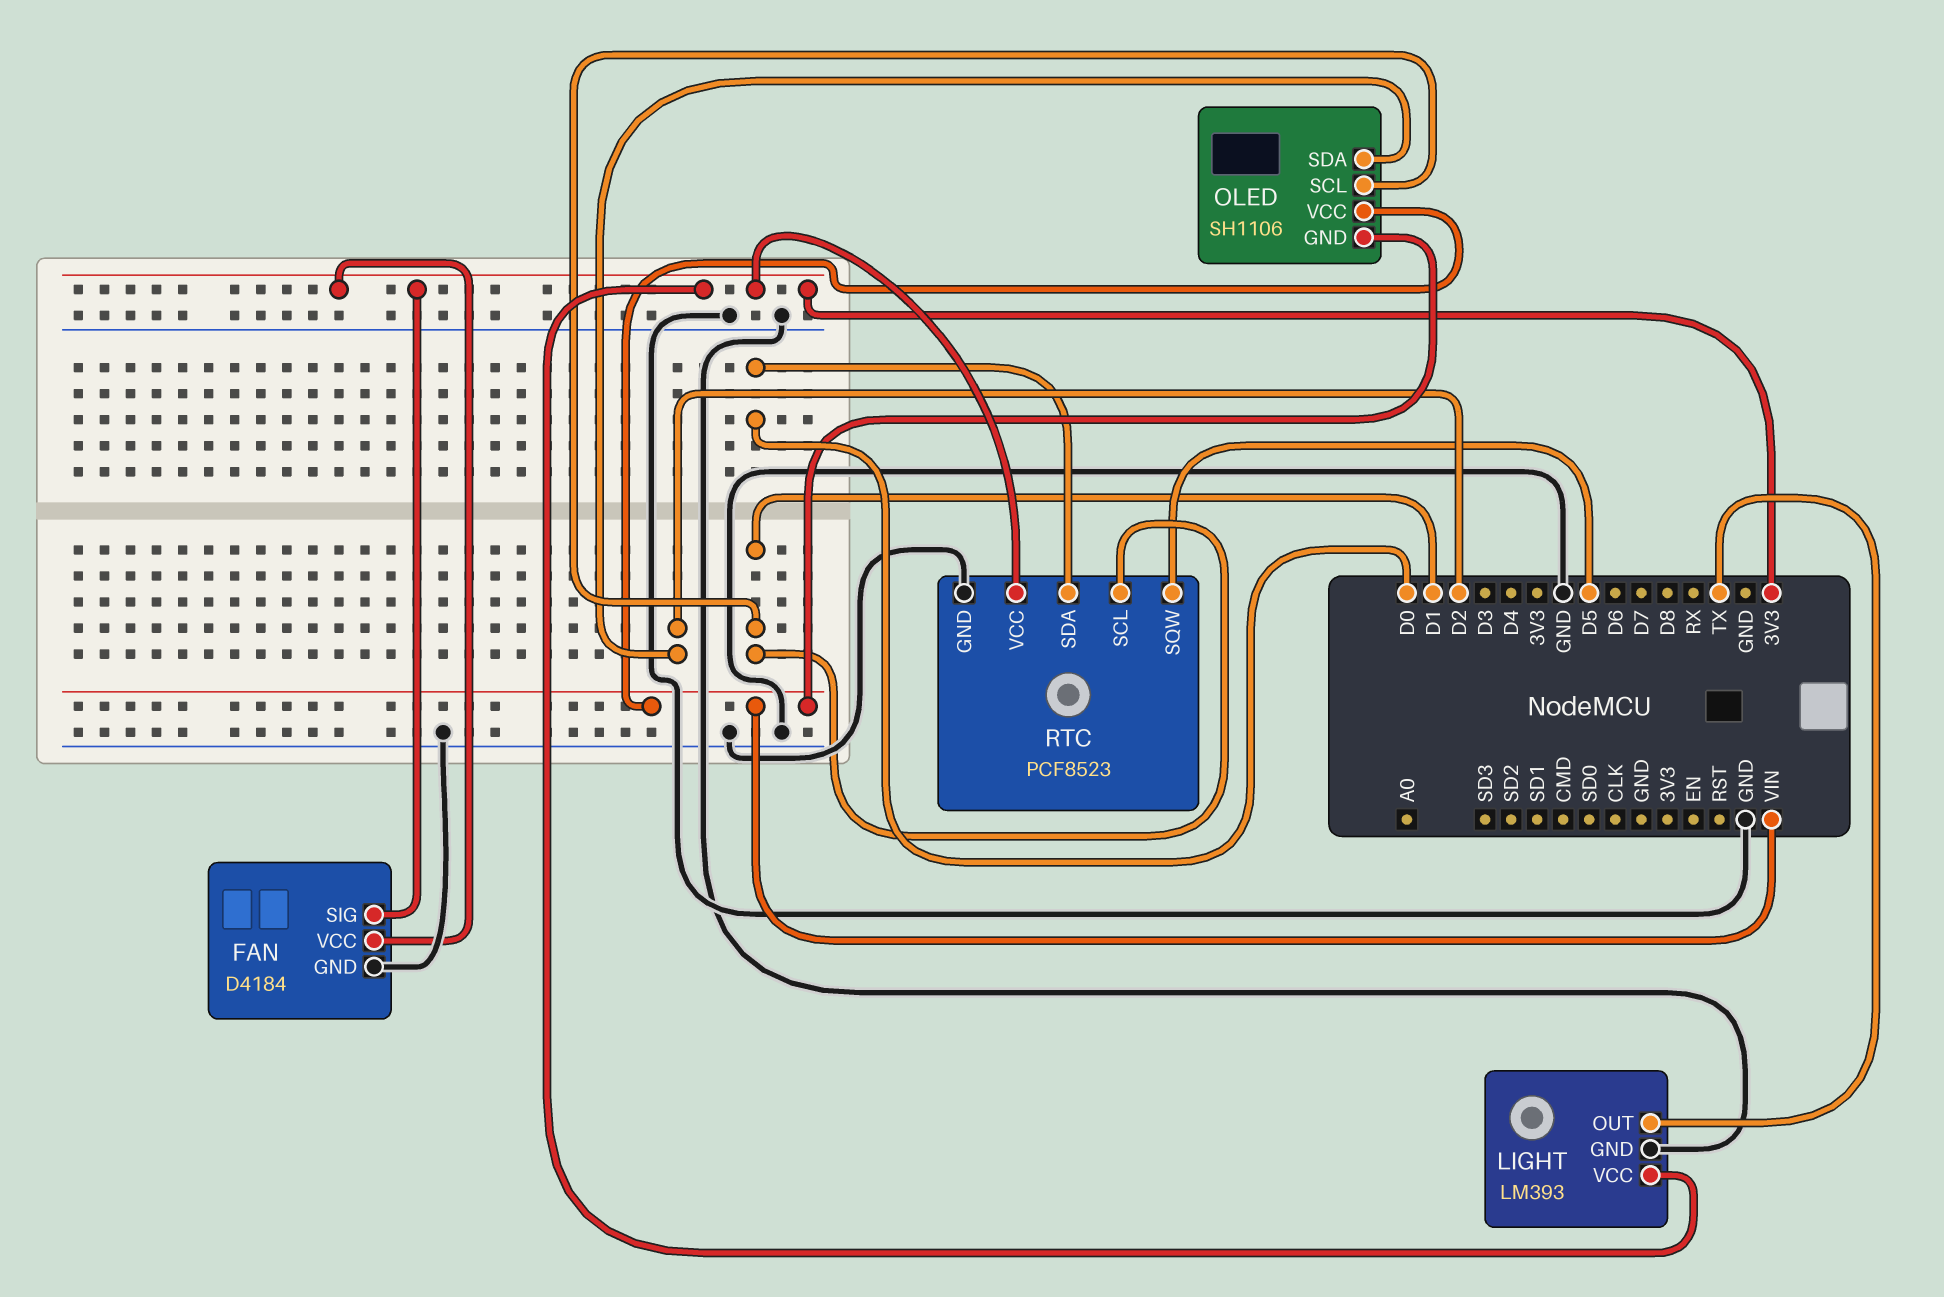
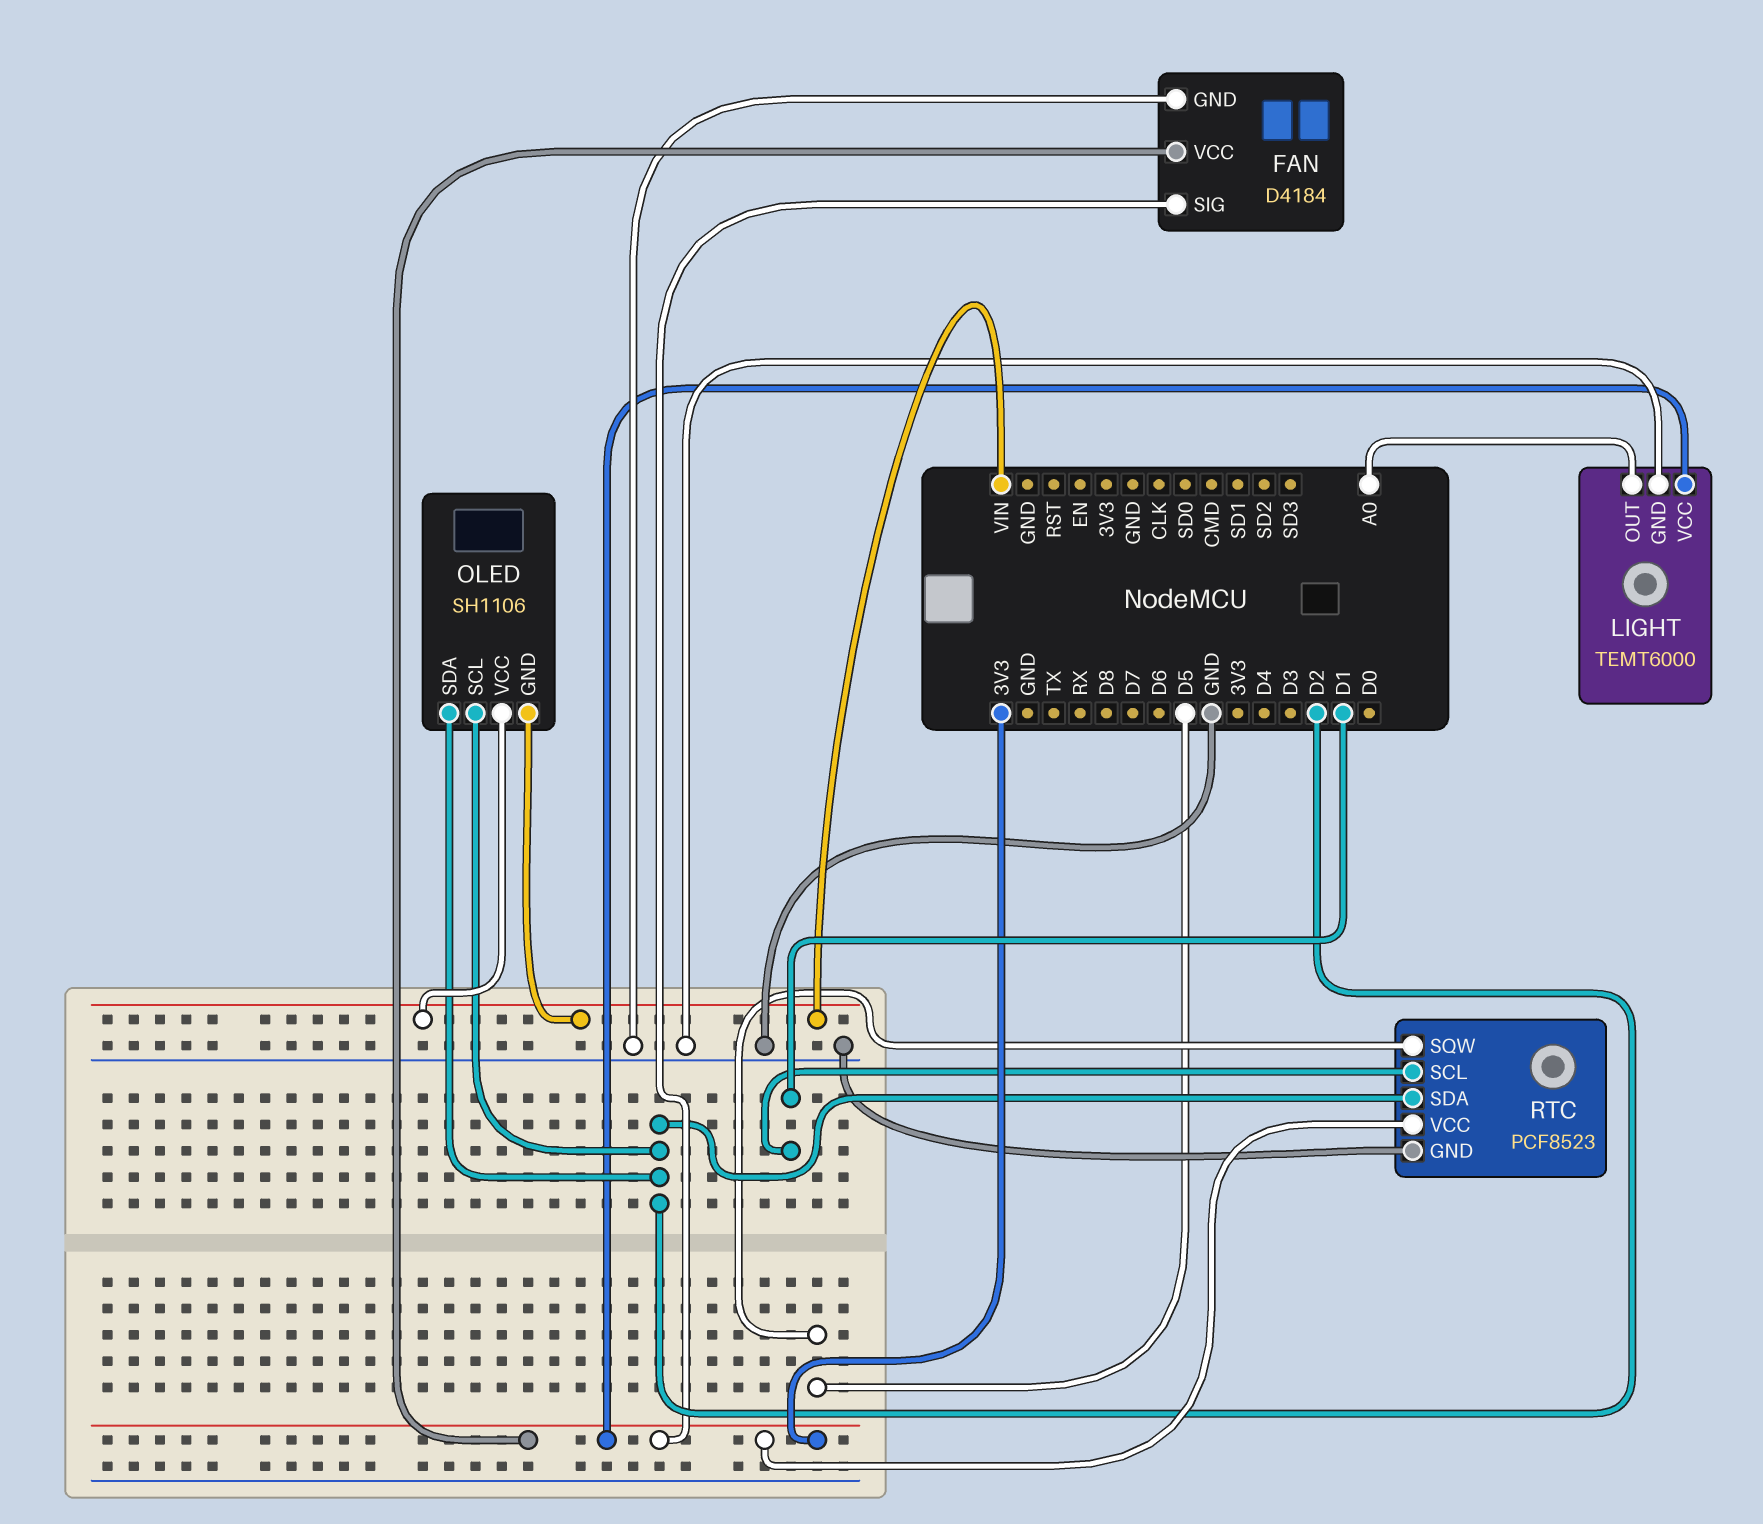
LIGHT: LM393 -> TEMT6000
LIGHT pin OUT: TX -> A0
OLED pin SCL: D1 -> D2
RTC pin SDA: D0 -> D2

